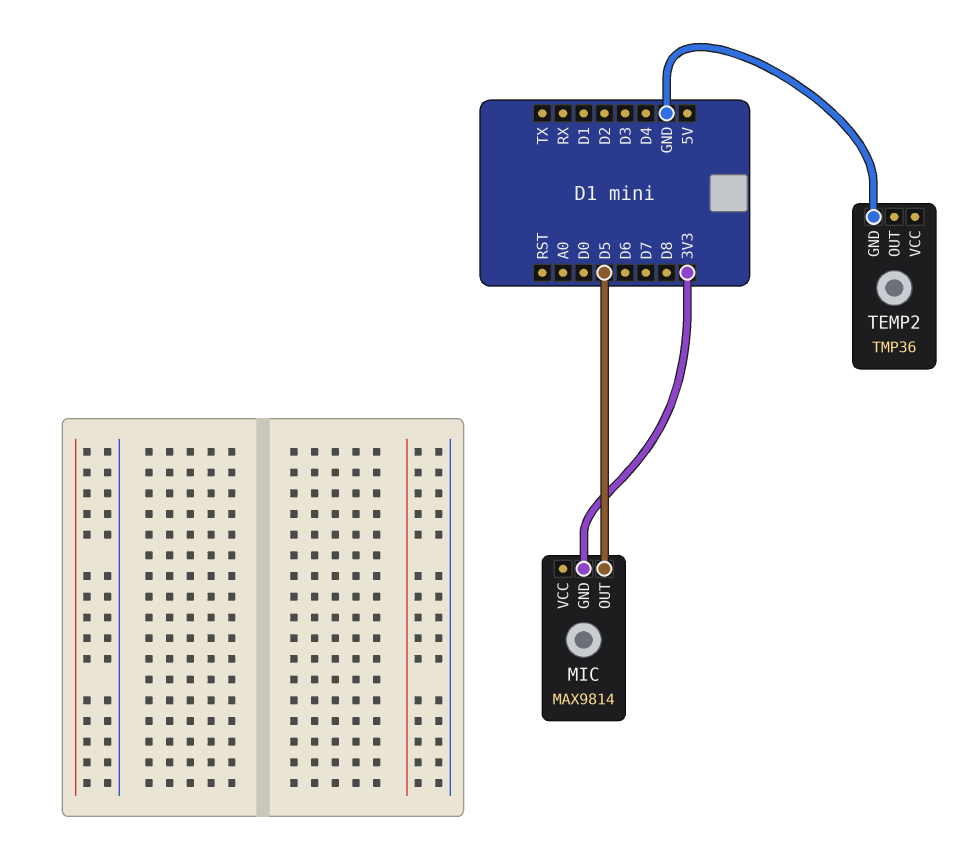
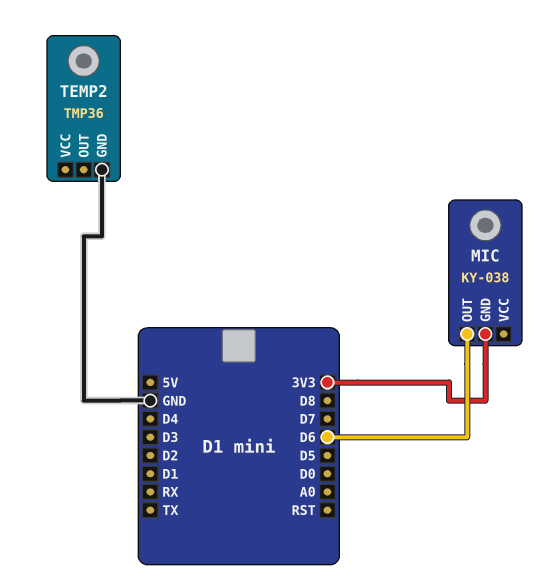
MIC: MAX9814 -> KY-038
MIC pin OUT: D5 -> D6

